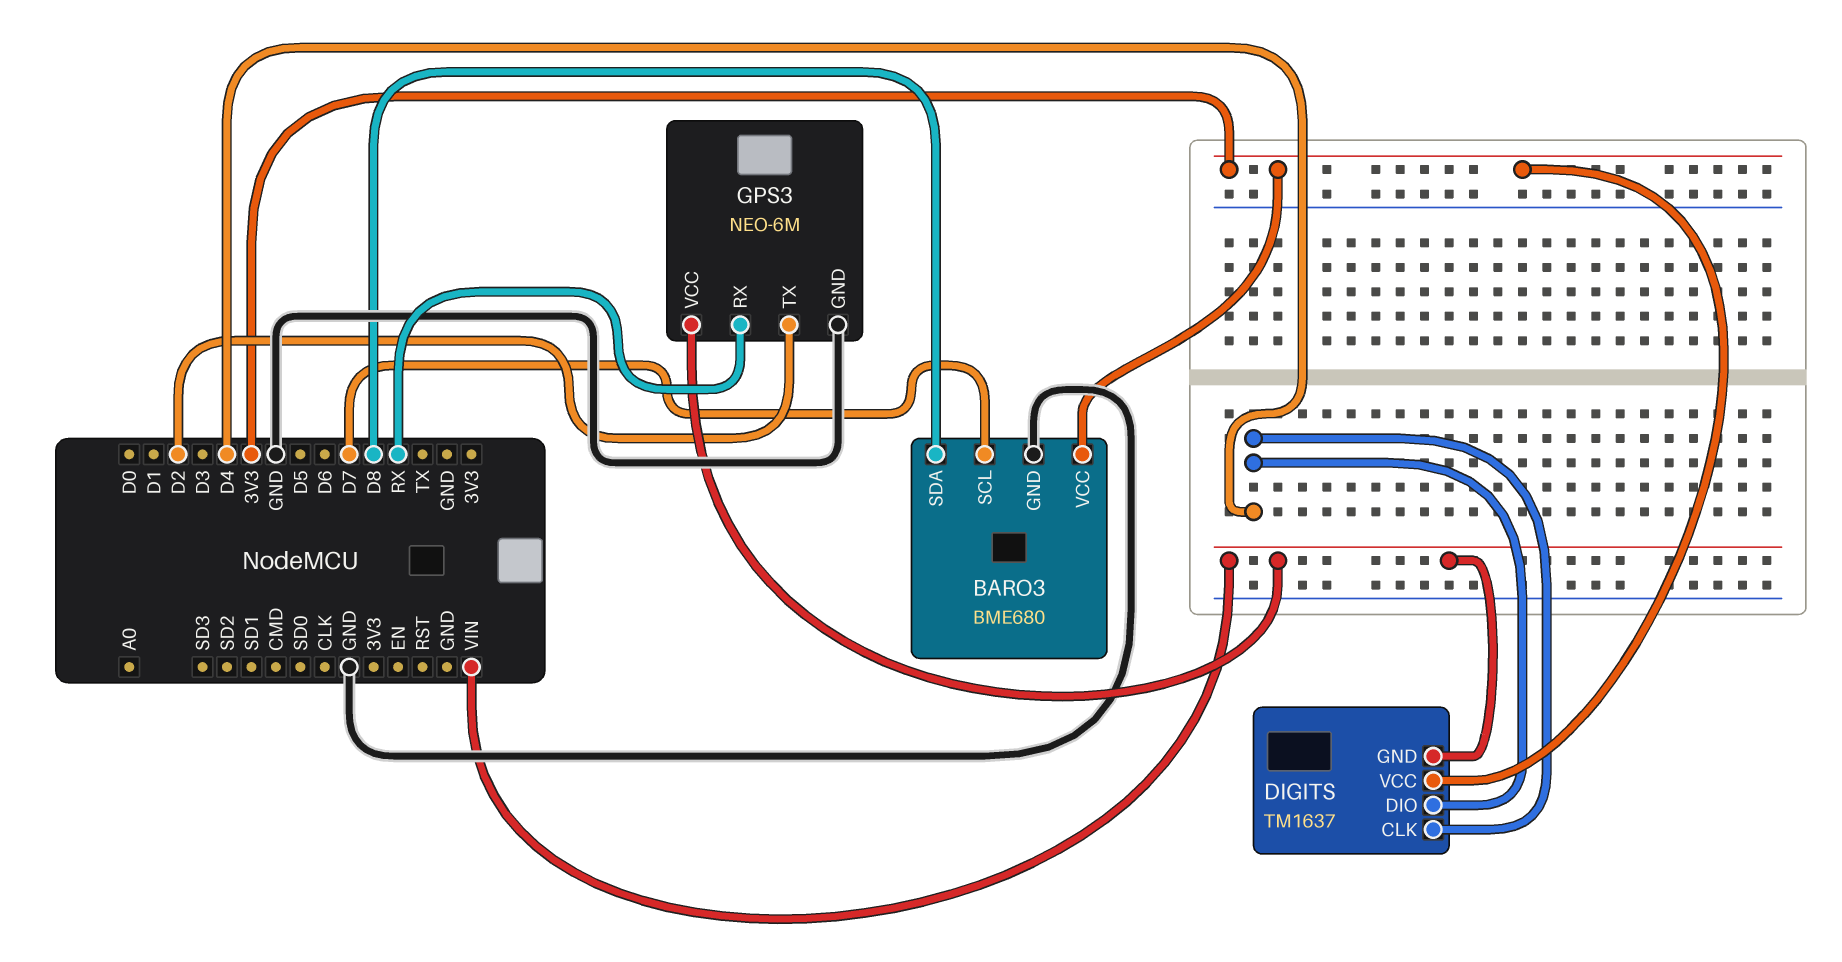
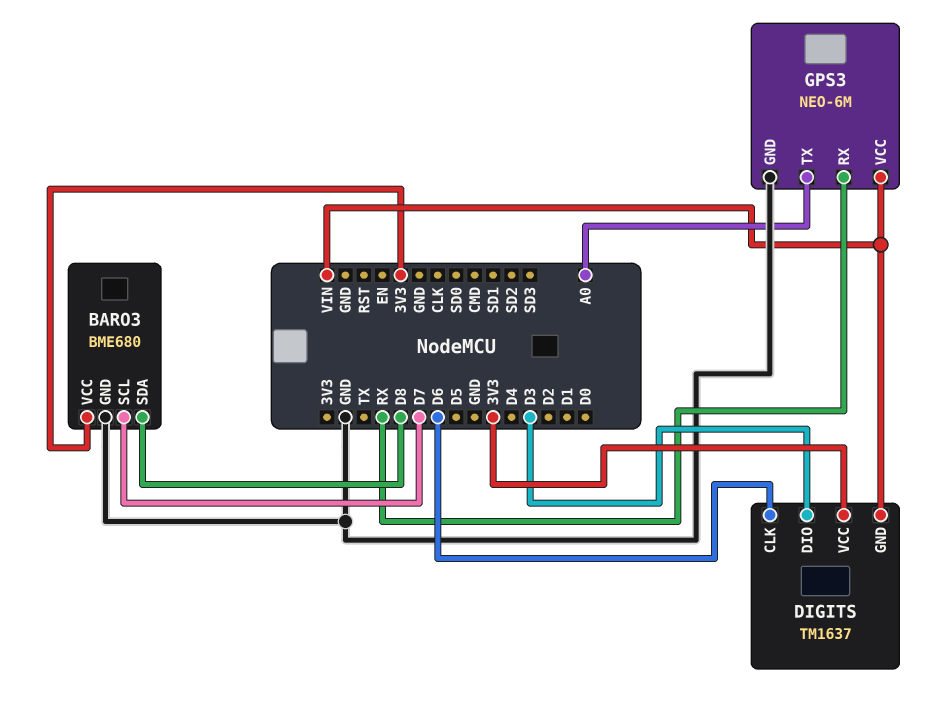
DIGITS pin CLK: D4 -> D6
DIGITS pin DIO: D4 -> D3
GPS3 pin TX: D2 -> A0

